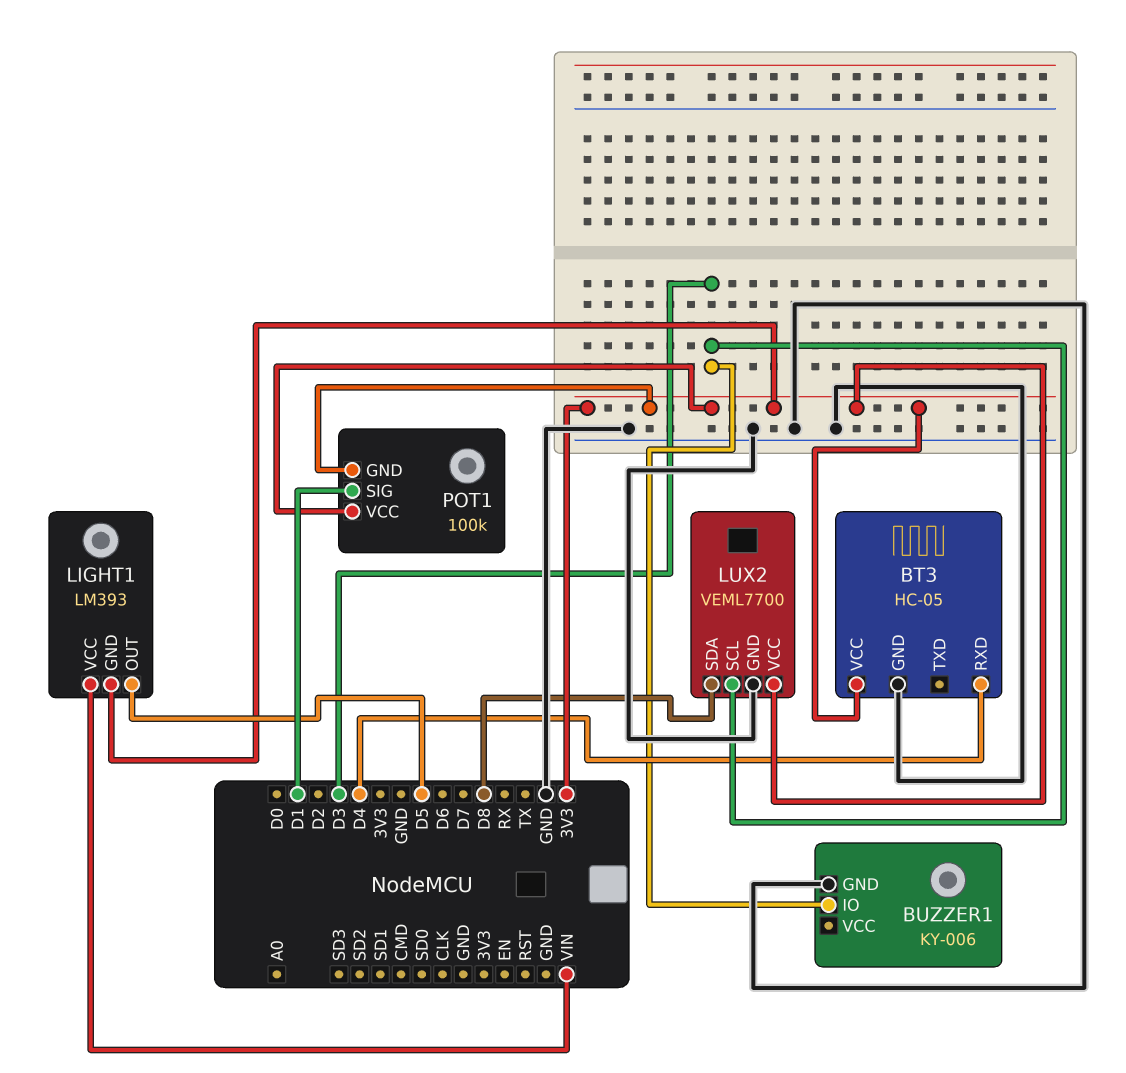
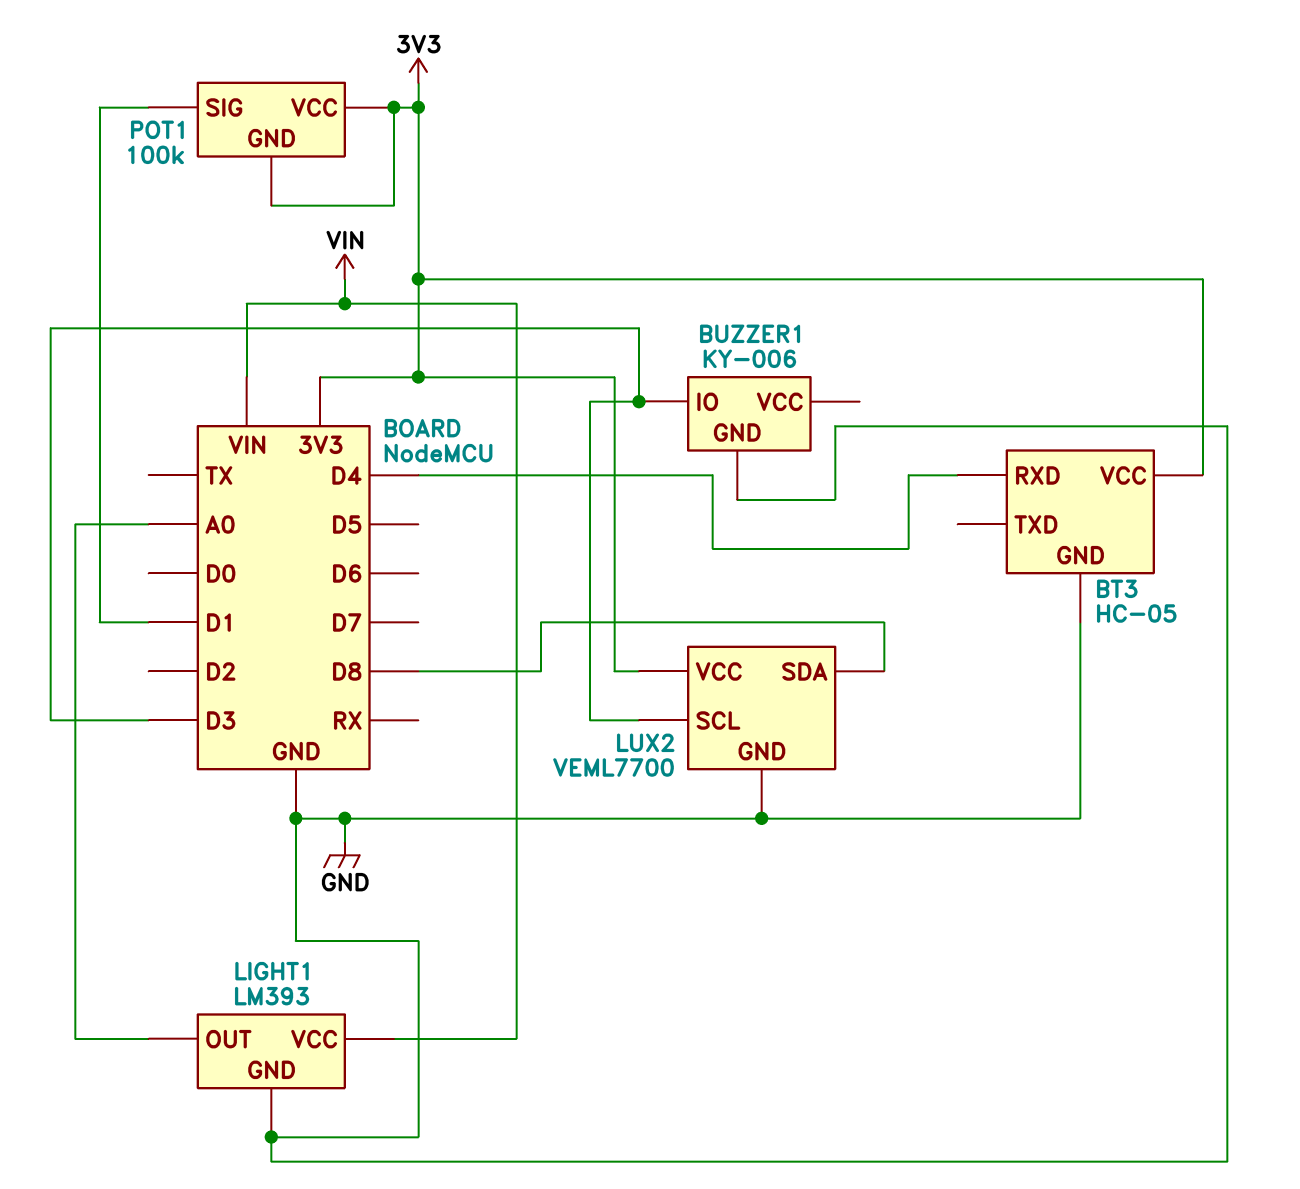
LIGHT1 pin GND: 3V3 -> GND
LIGHT1 pin OUT: D5 -> A0

